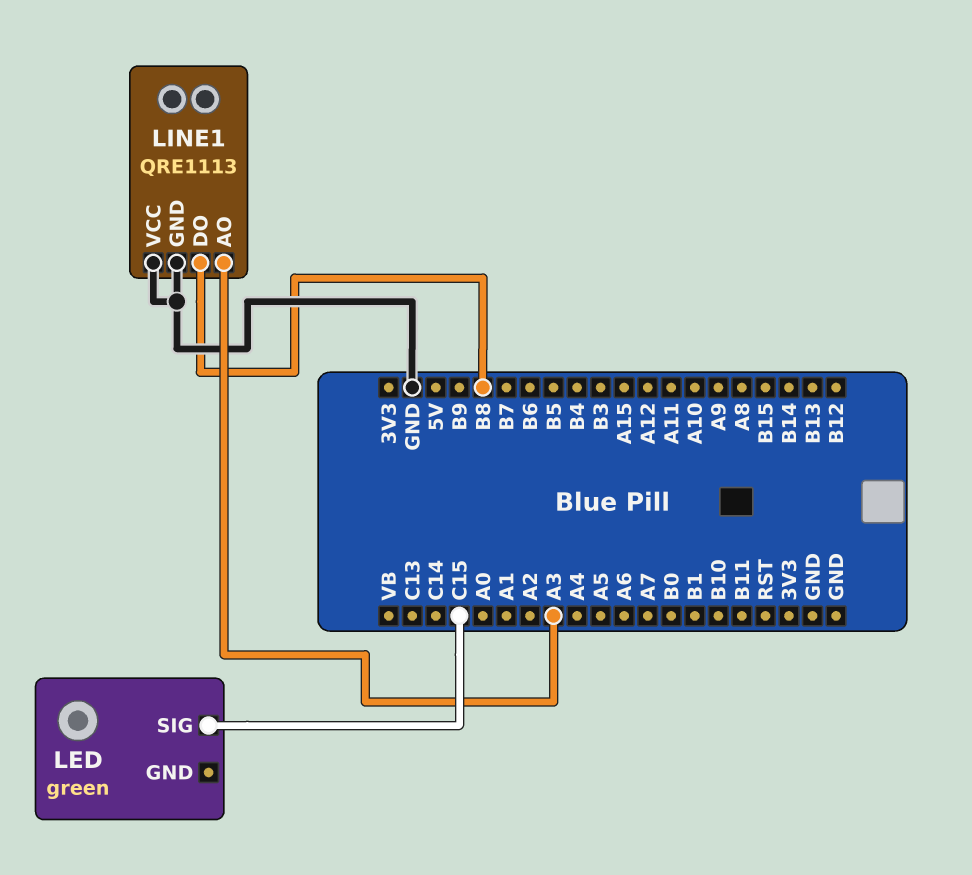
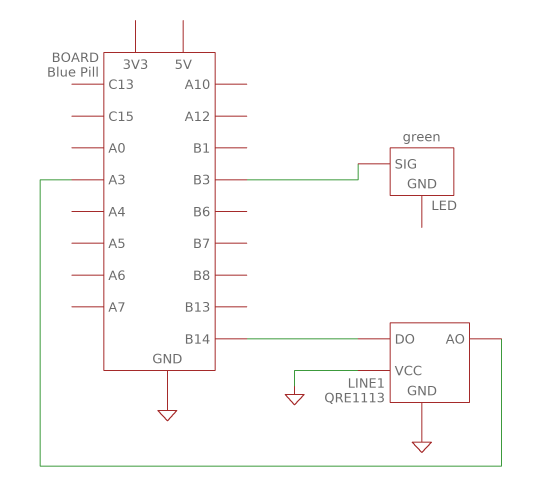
LED pin SIG: C15 -> B3
LINE1 pin DO: B8 -> B14

